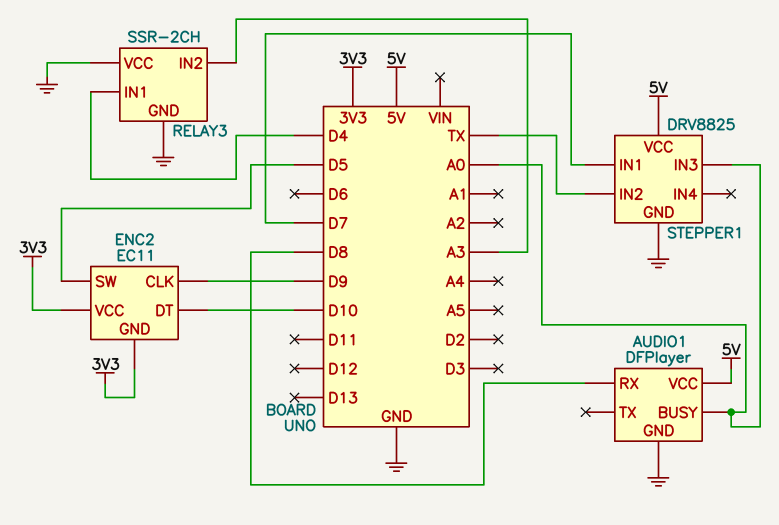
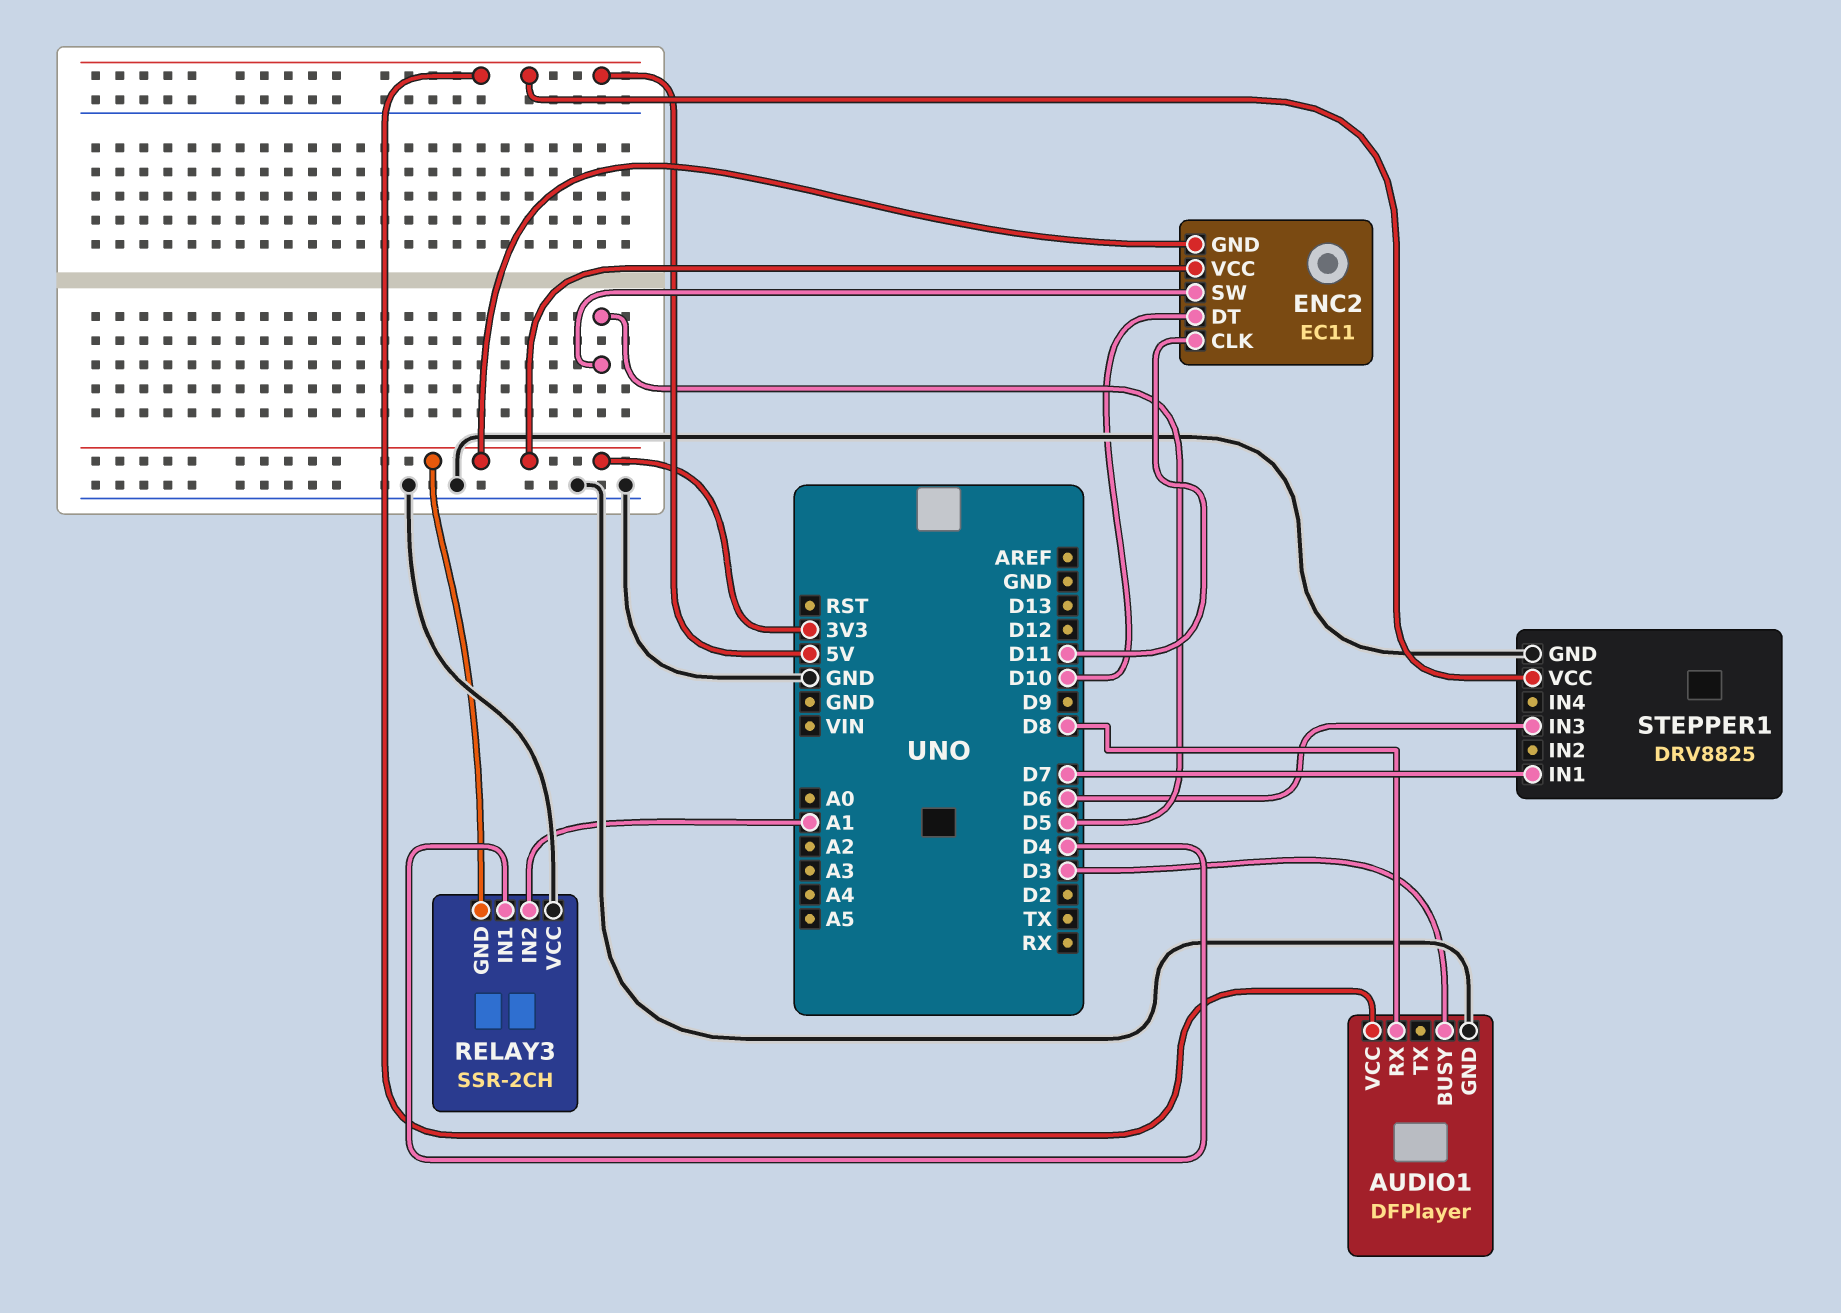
AUDIO1 pin BUSY: A0 -> D3
ENC2 pin CLK: D9 -> D11
RELAY3 pin GND: GND -> 3V3
RELAY3 pin IN2: A3 -> A1
STEPPER1 pin IN2: TX -> none
STEPPER1 pin IN3: A0 -> D6

